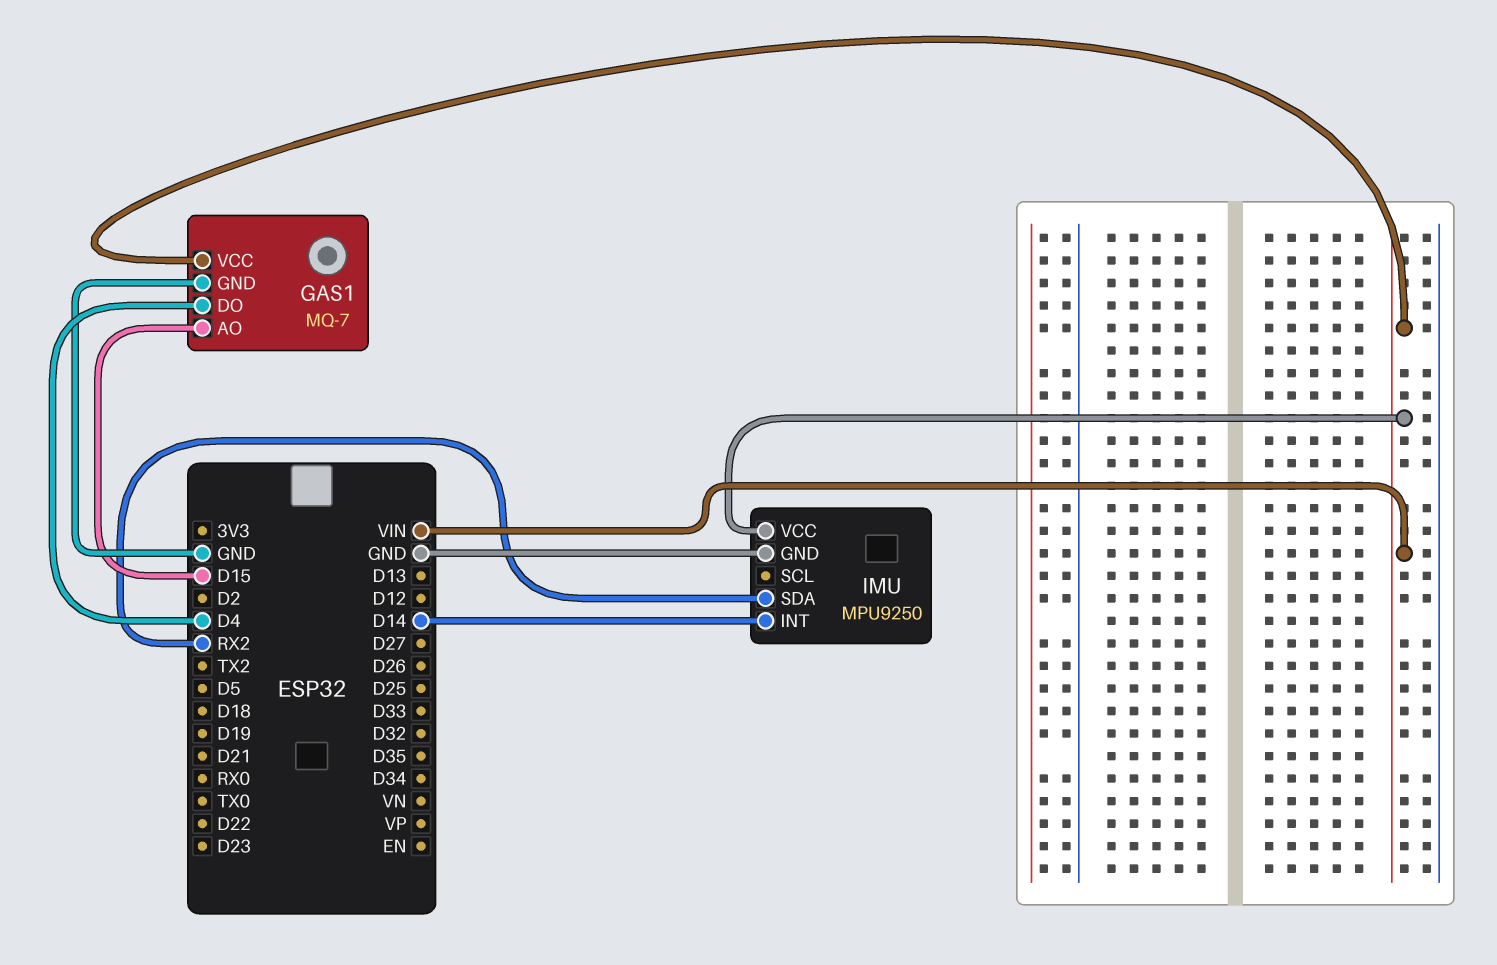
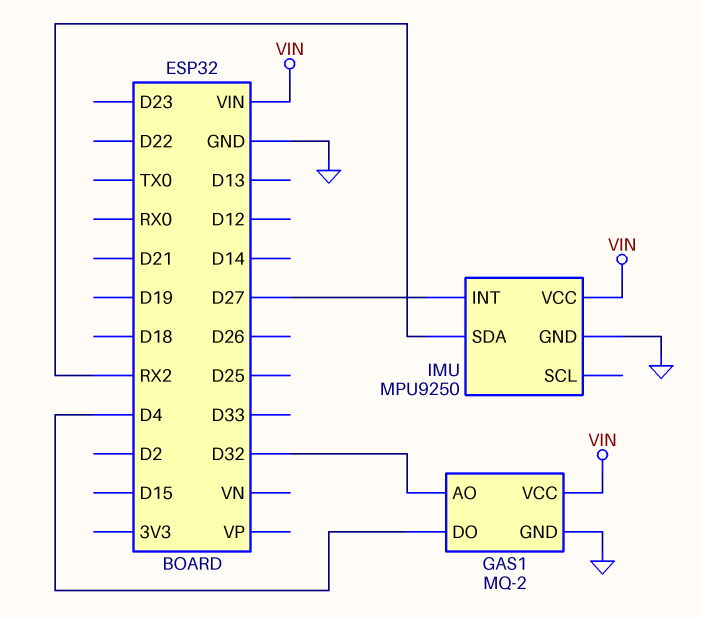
GAS1: MQ-7 -> MQ-2
GAS1 pin AO: D15 -> D32
IMU pin INT: D14 -> D27

